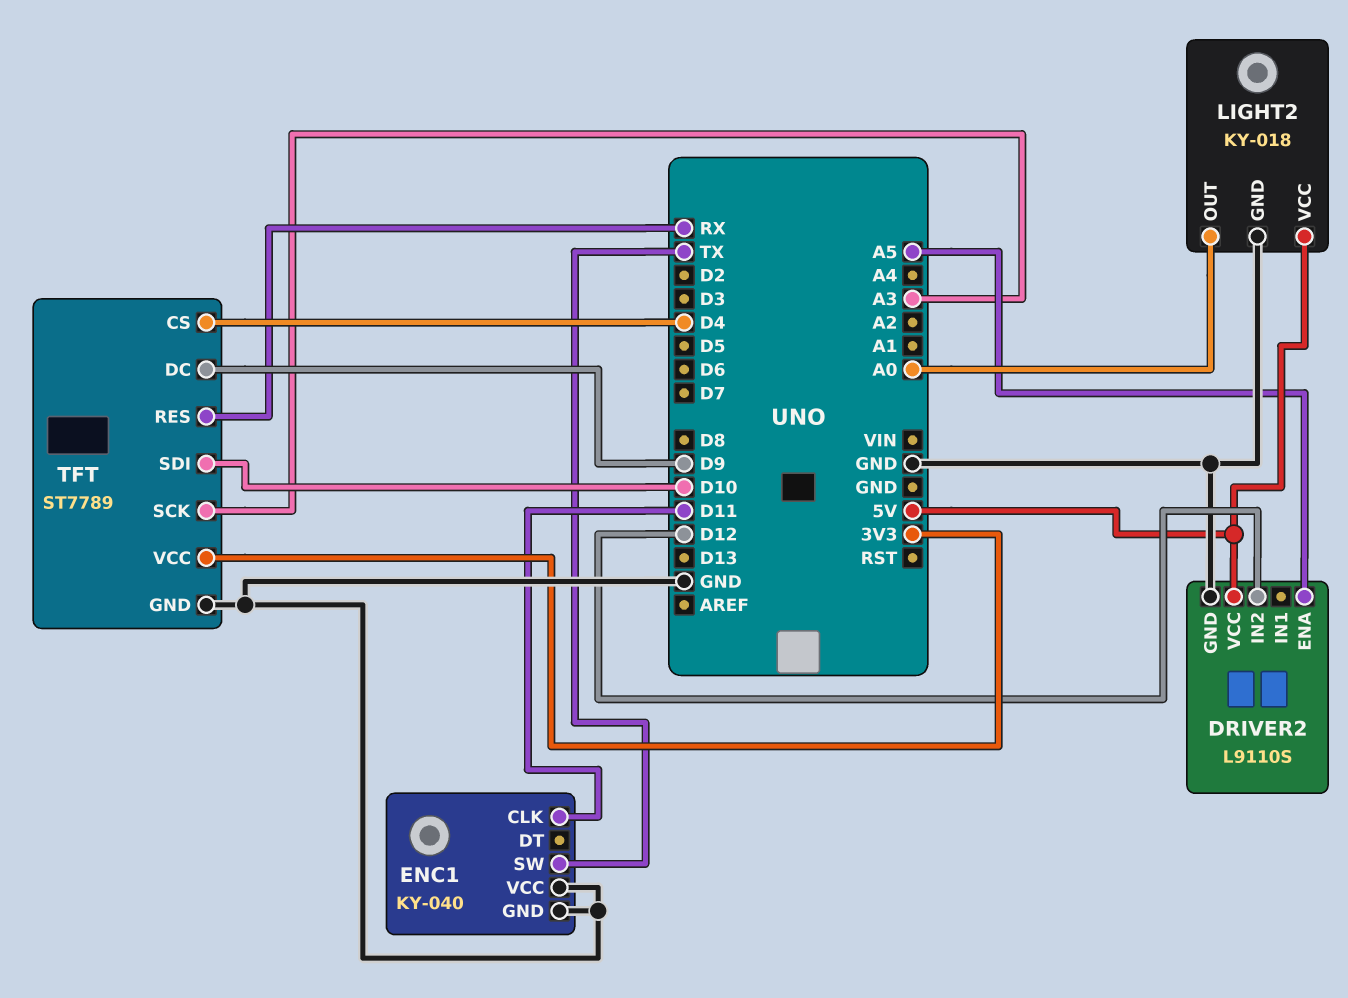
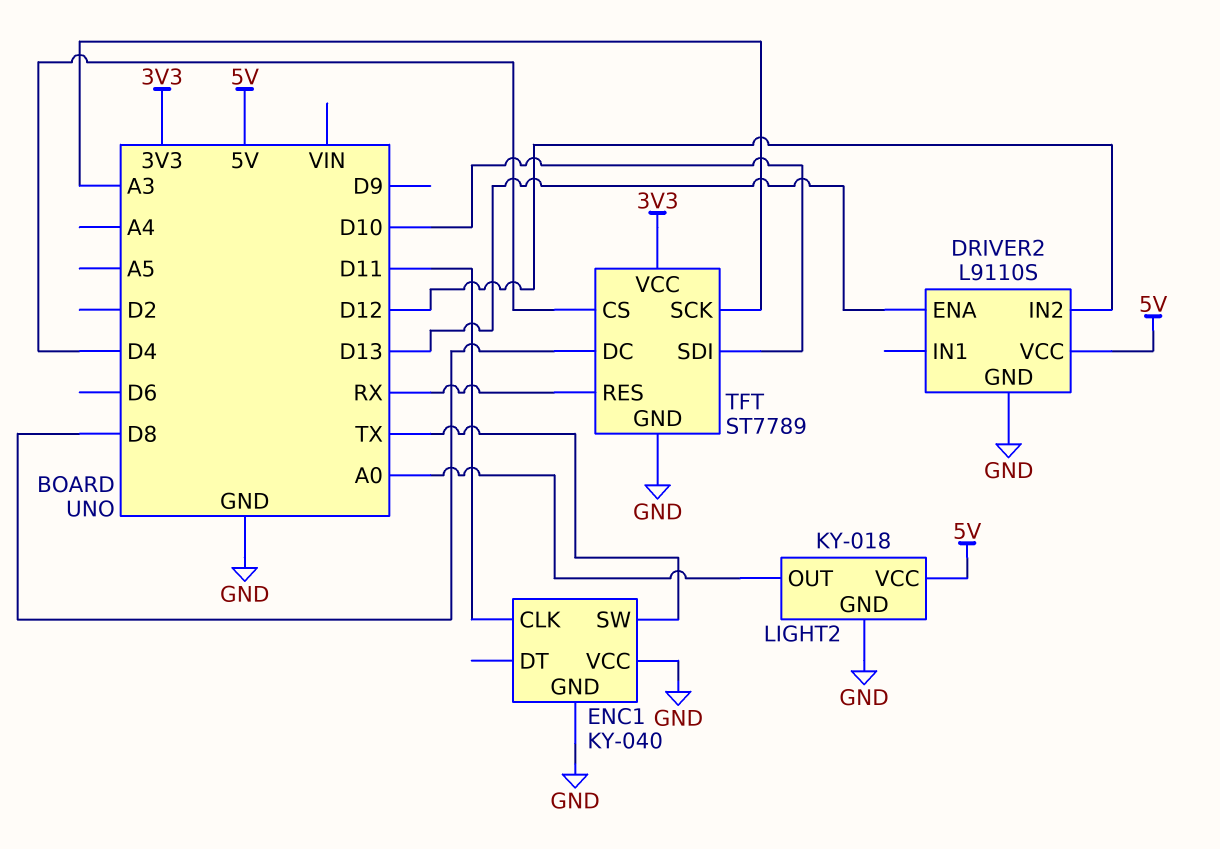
DRIVER2 pin ENA: A5 -> D13
TFT pin DC: D9 -> D8

